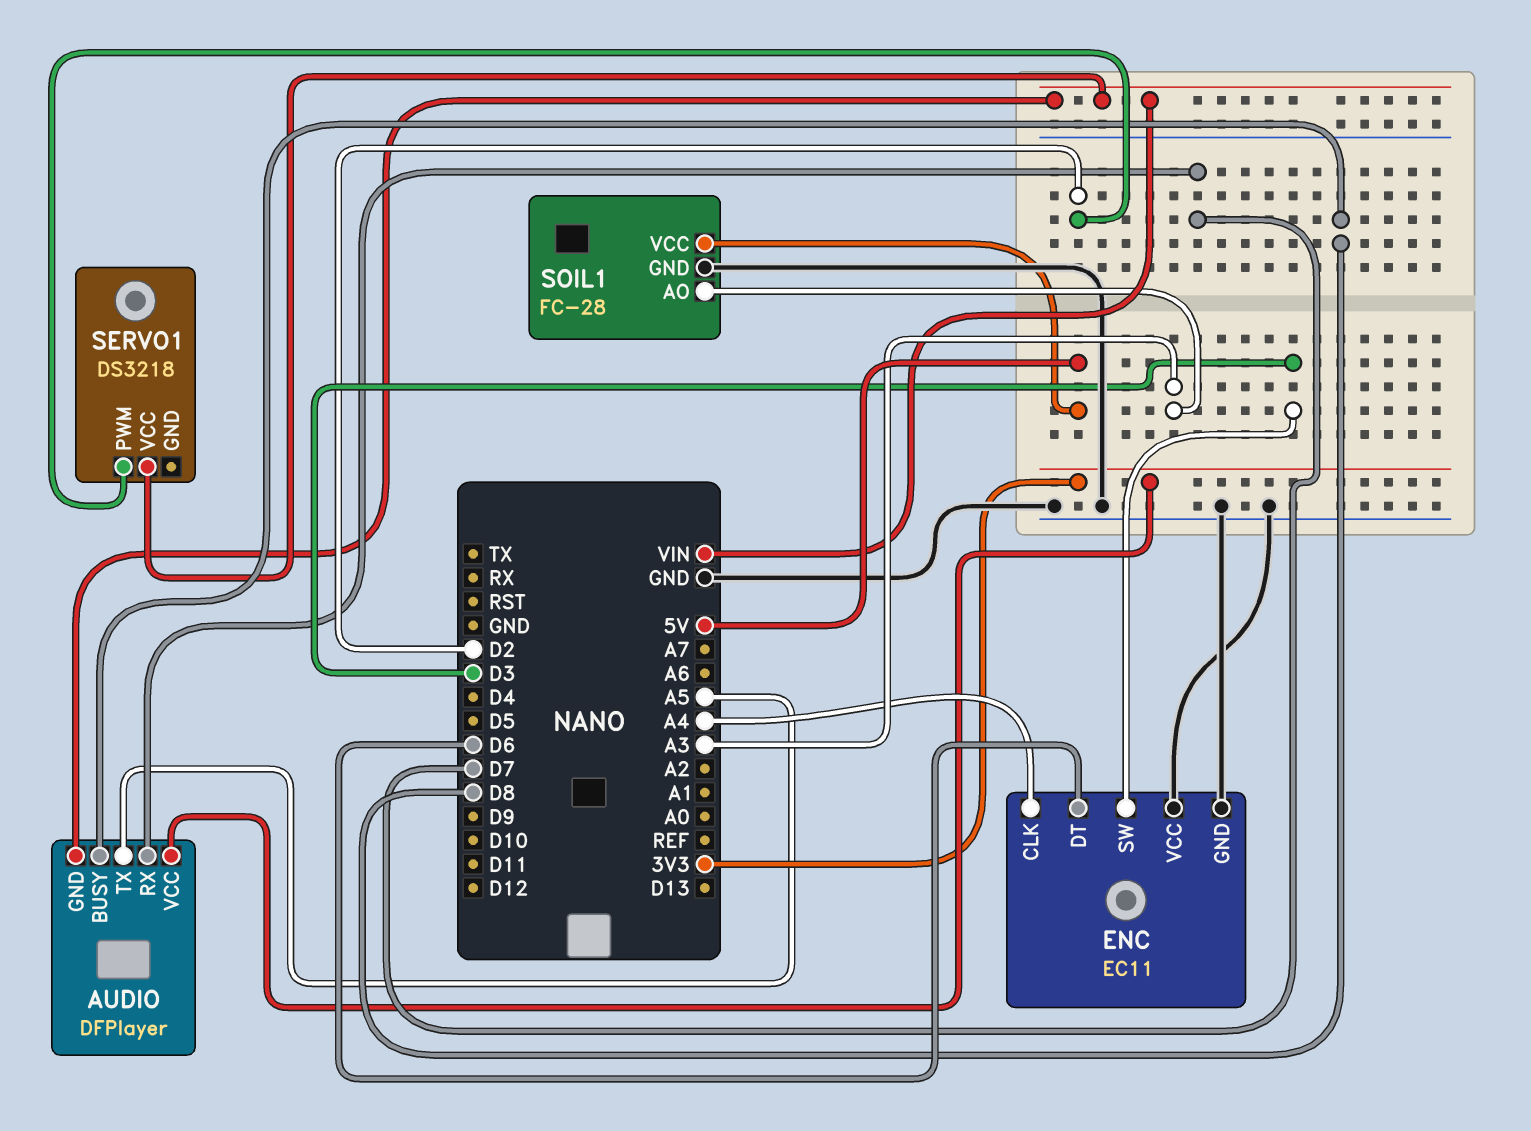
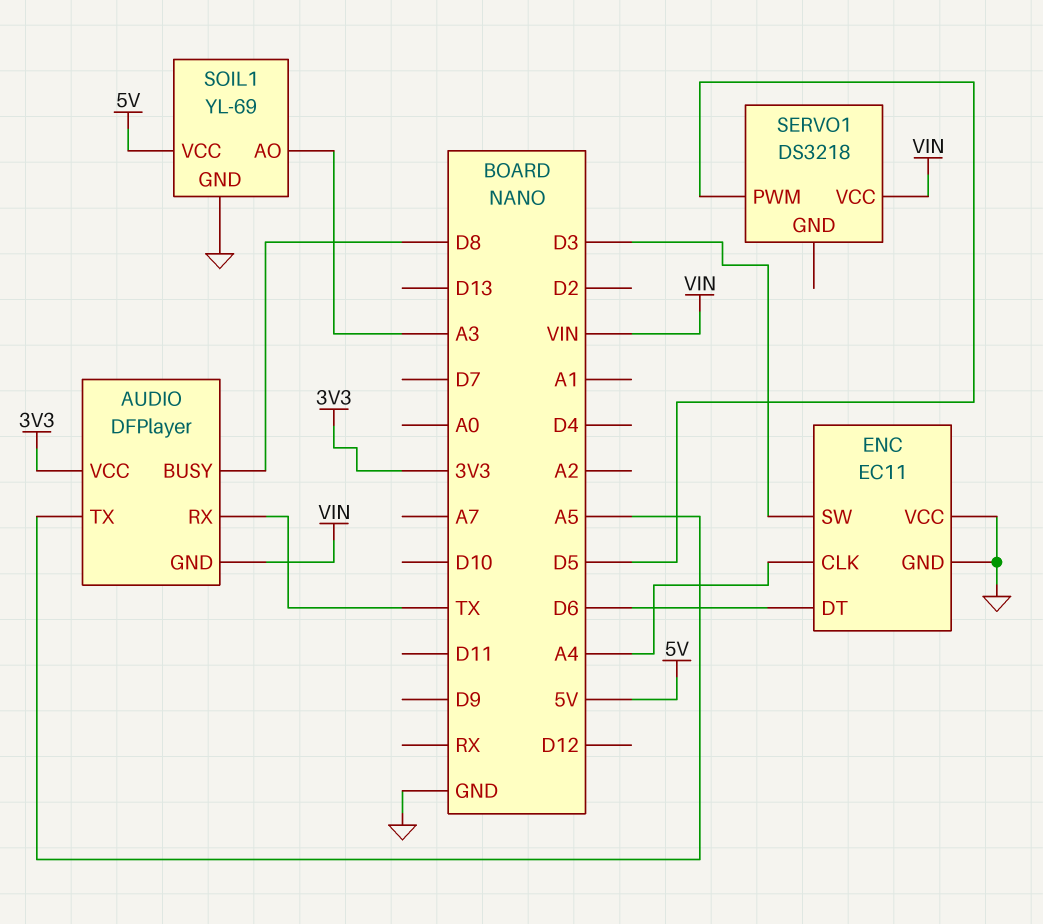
AUDIO pin RX: D7 -> TX
SERVO1 pin PWM: D2 -> D5
SOIL1: FC-28 -> YL-69

